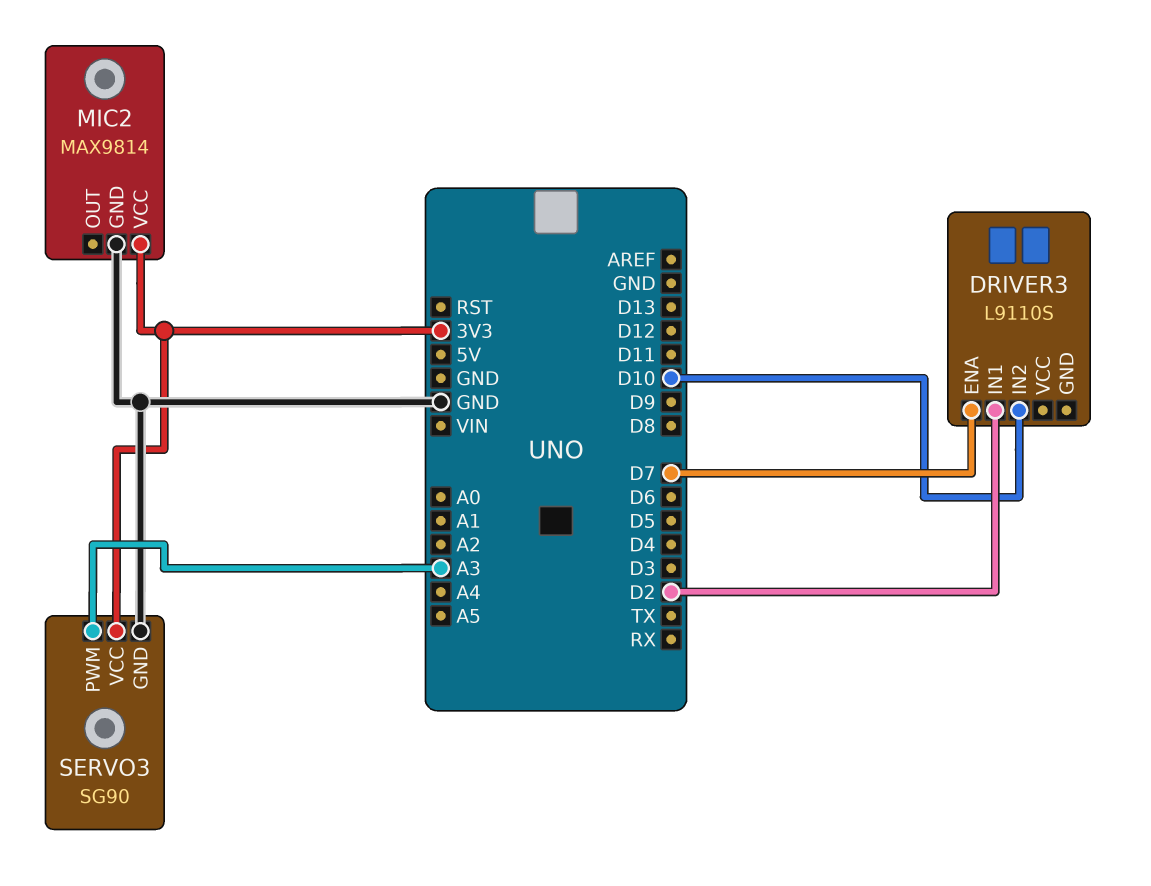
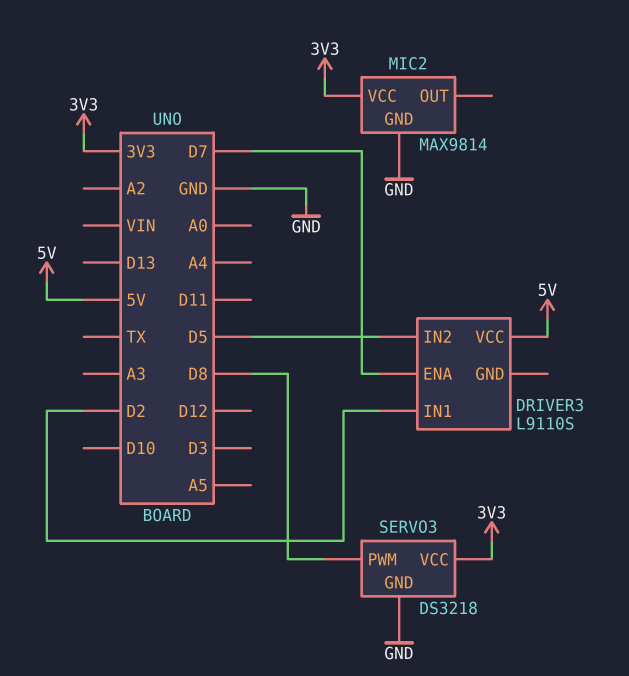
DRIVER3 pin IN2: D10 -> D5
DRIVER3 pin VCC: none -> 5V
SERVO3: SG90 -> DS3218
SERVO3 pin PWM: A3 -> D8

